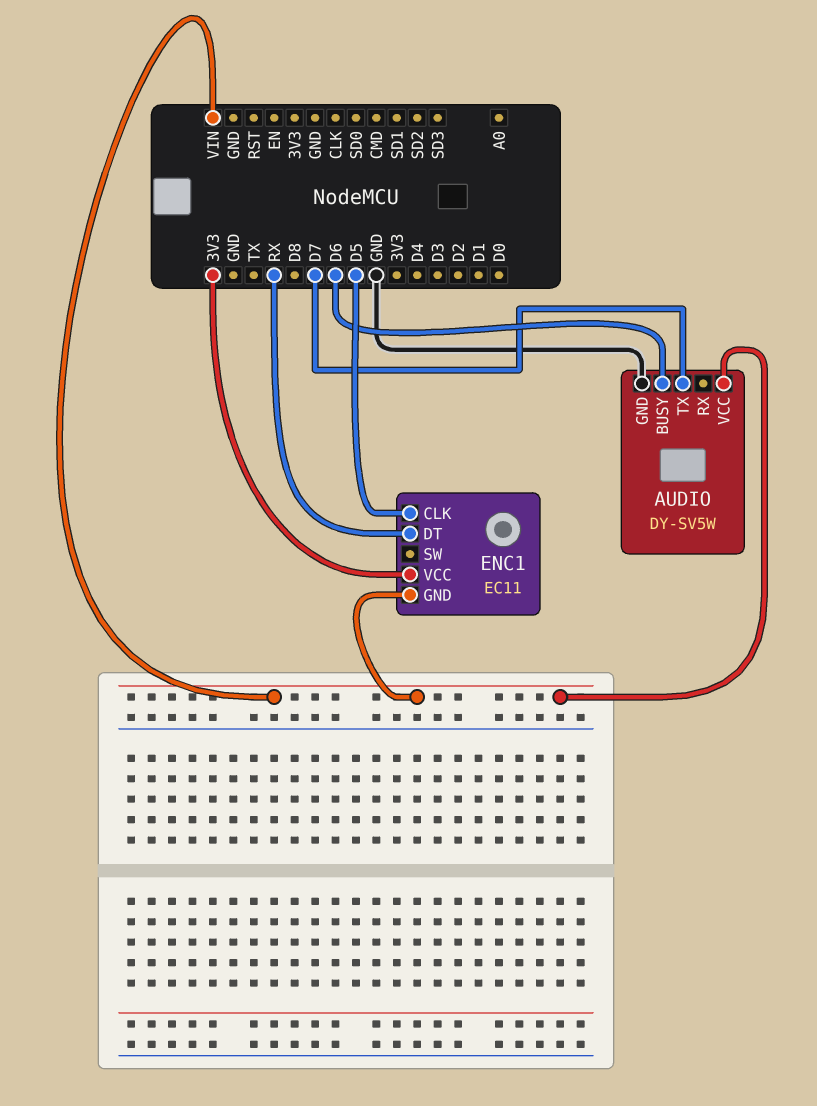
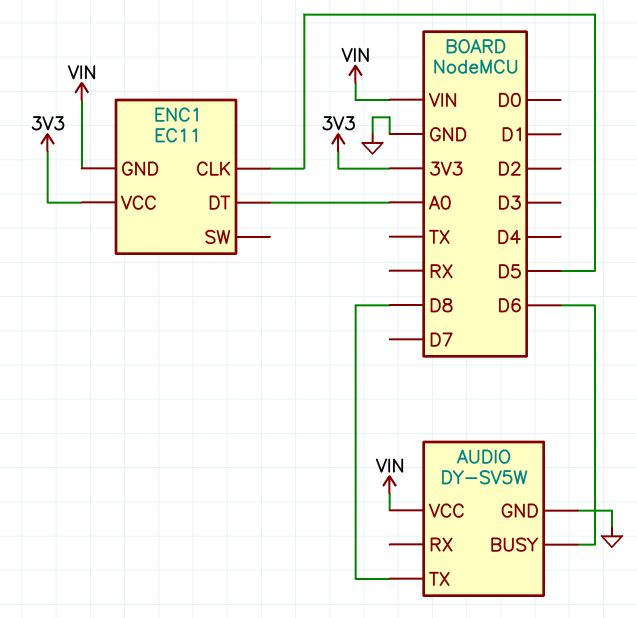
AUDIO pin TX: D7 -> D8
ENC1 pin DT: RX -> A0

